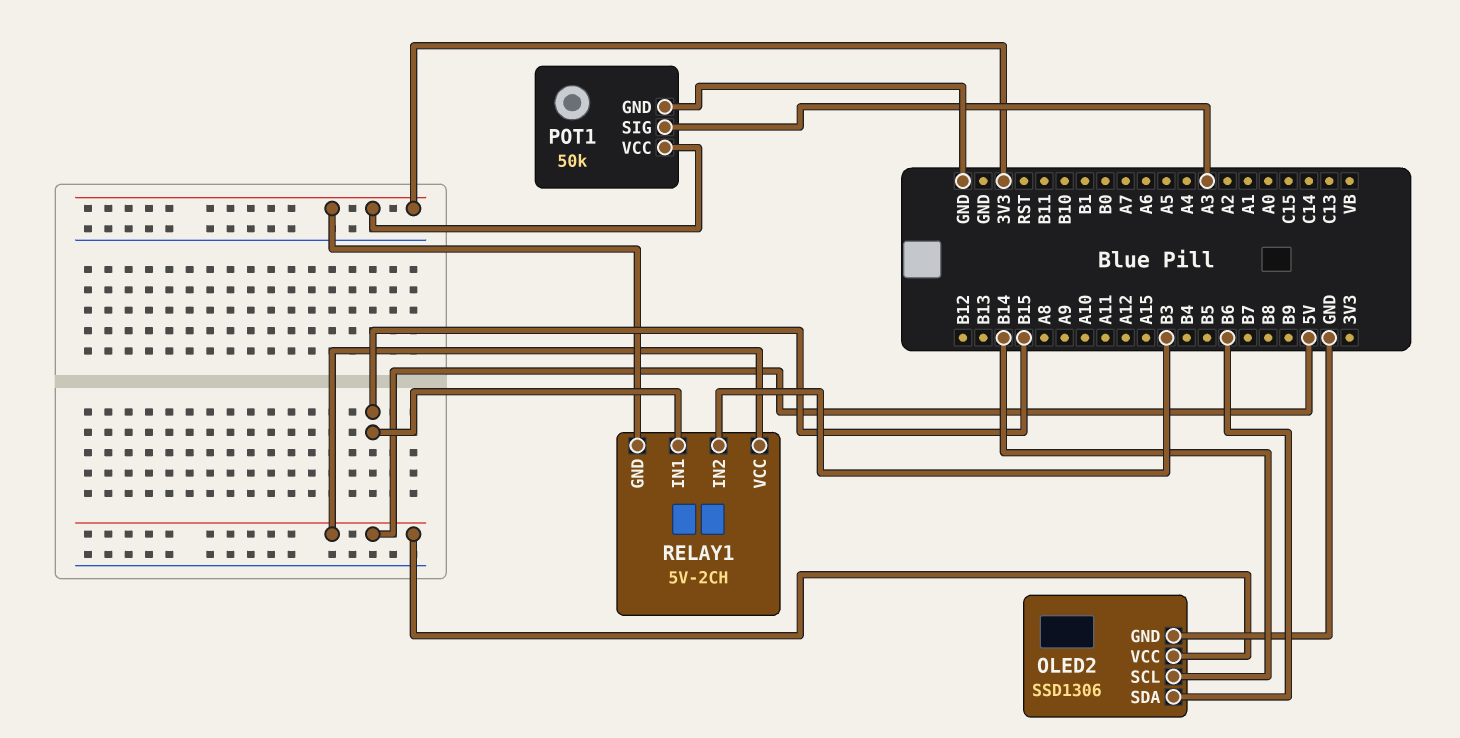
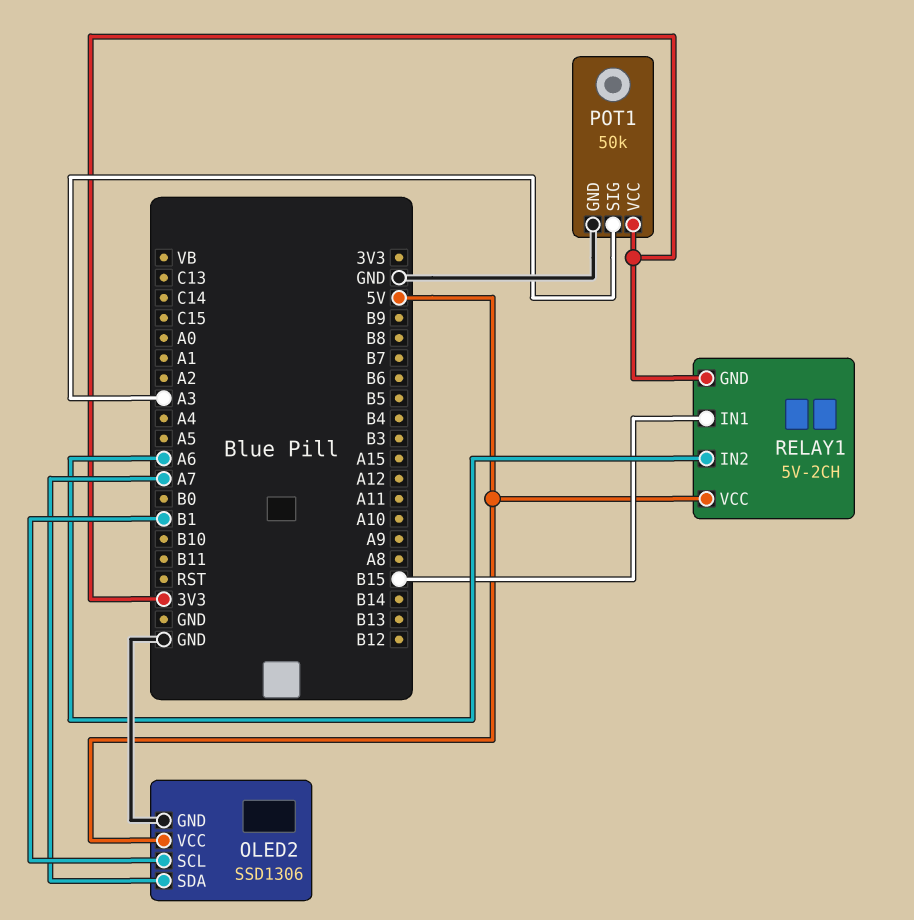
OLED2 pin SCL: B14 -> B1
OLED2 pin SDA: B6 -> A7
RELAY1 pin IN2: B3 -> A6

